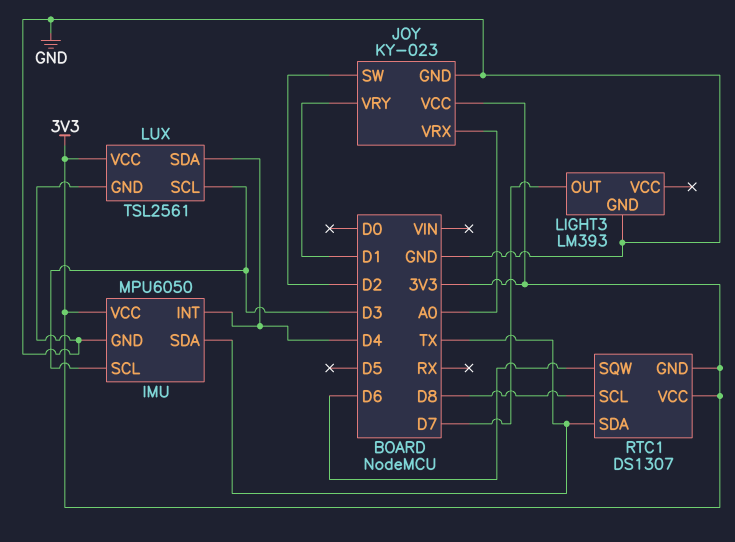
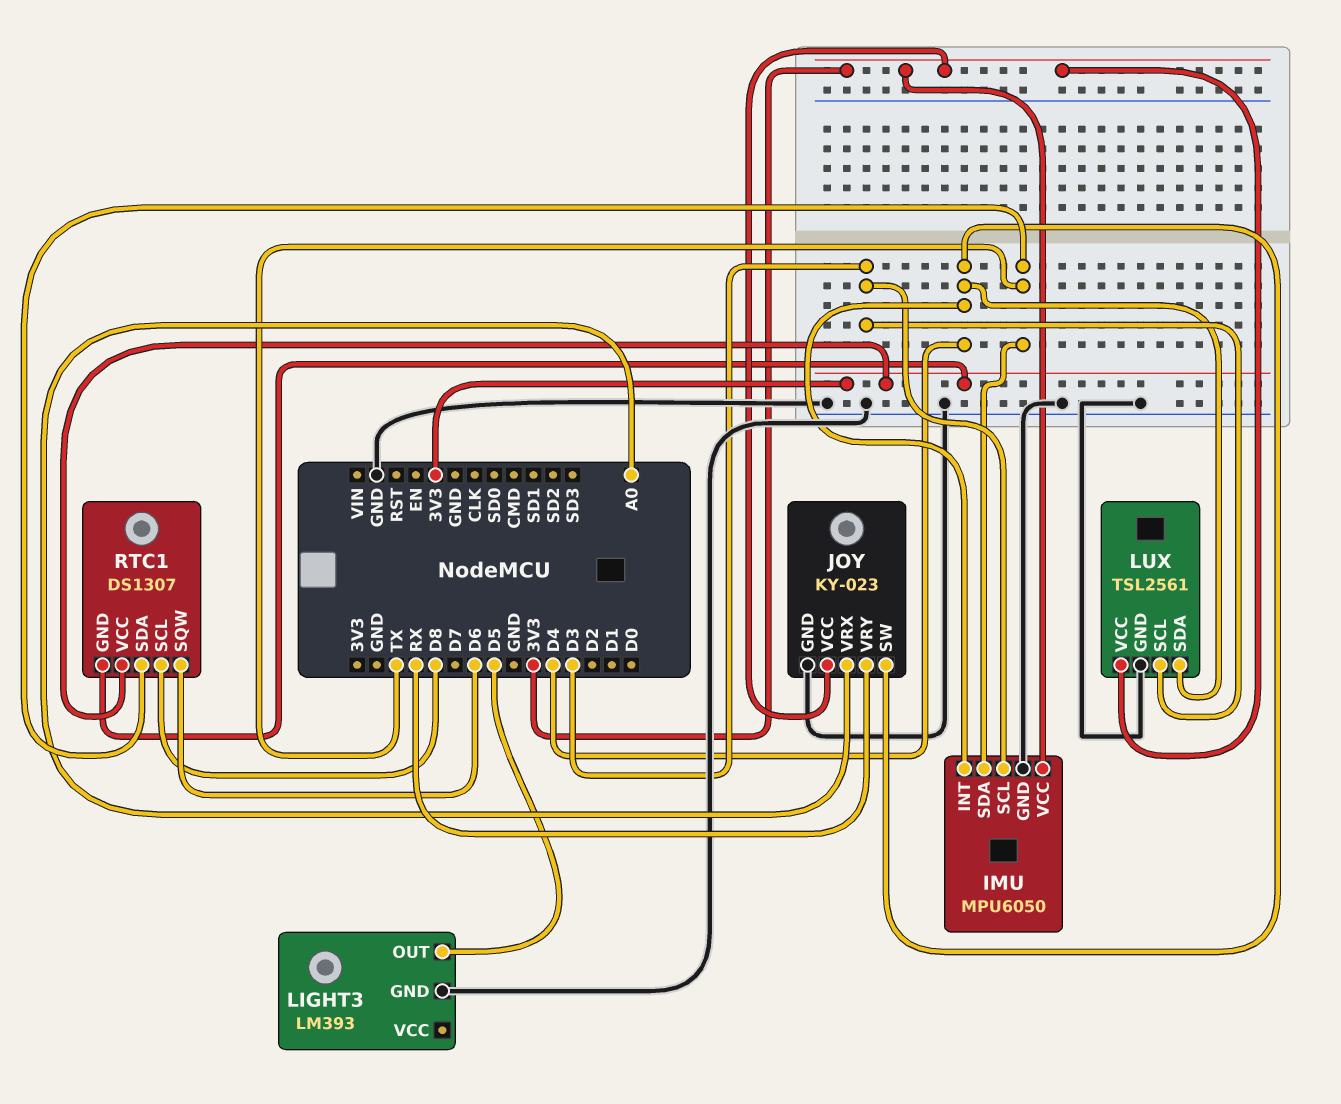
JOY pin SW: D2 -> D4
JOY pin VRY: D1 -> RX
LIGHT3 pin OUT: D7 -> D5

